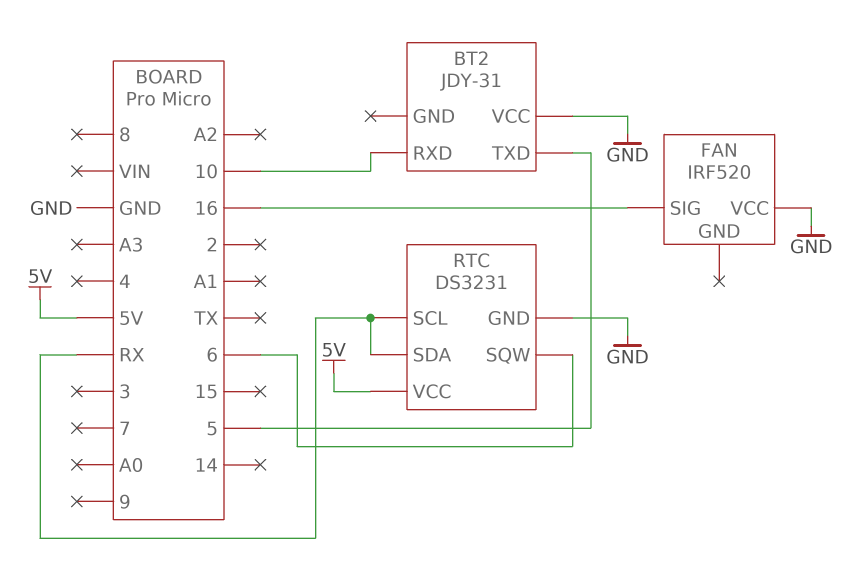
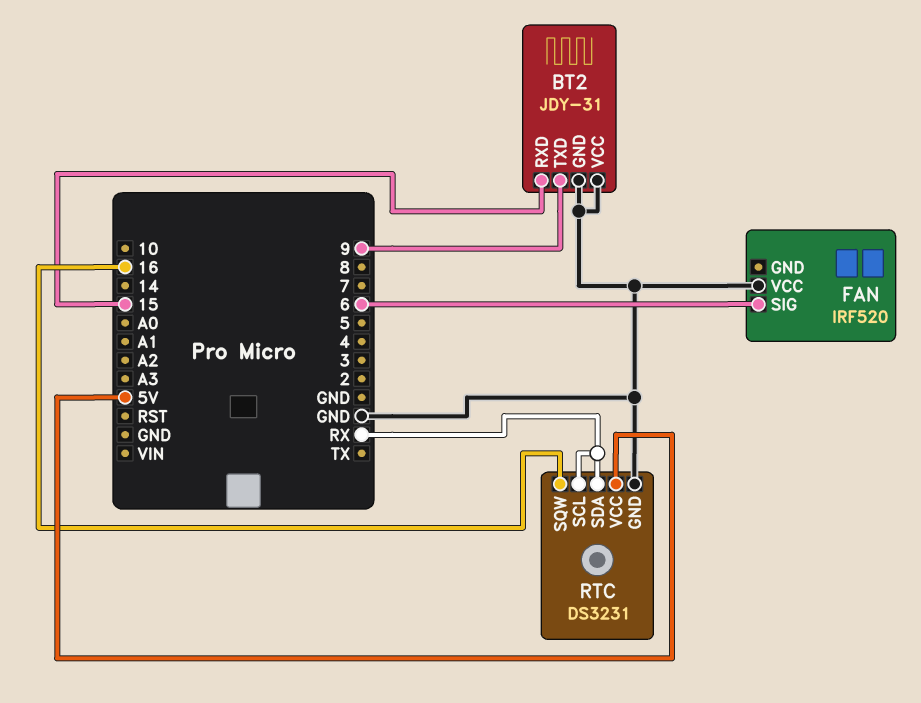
BT2 pin GND: none -> GND
BT2 pin RXD: 10 -> 15
BT2 pin TXD: 5 -> 9
FAN pin SIG: 16 -> 6
RTC pin SQW: 6 -> 16

